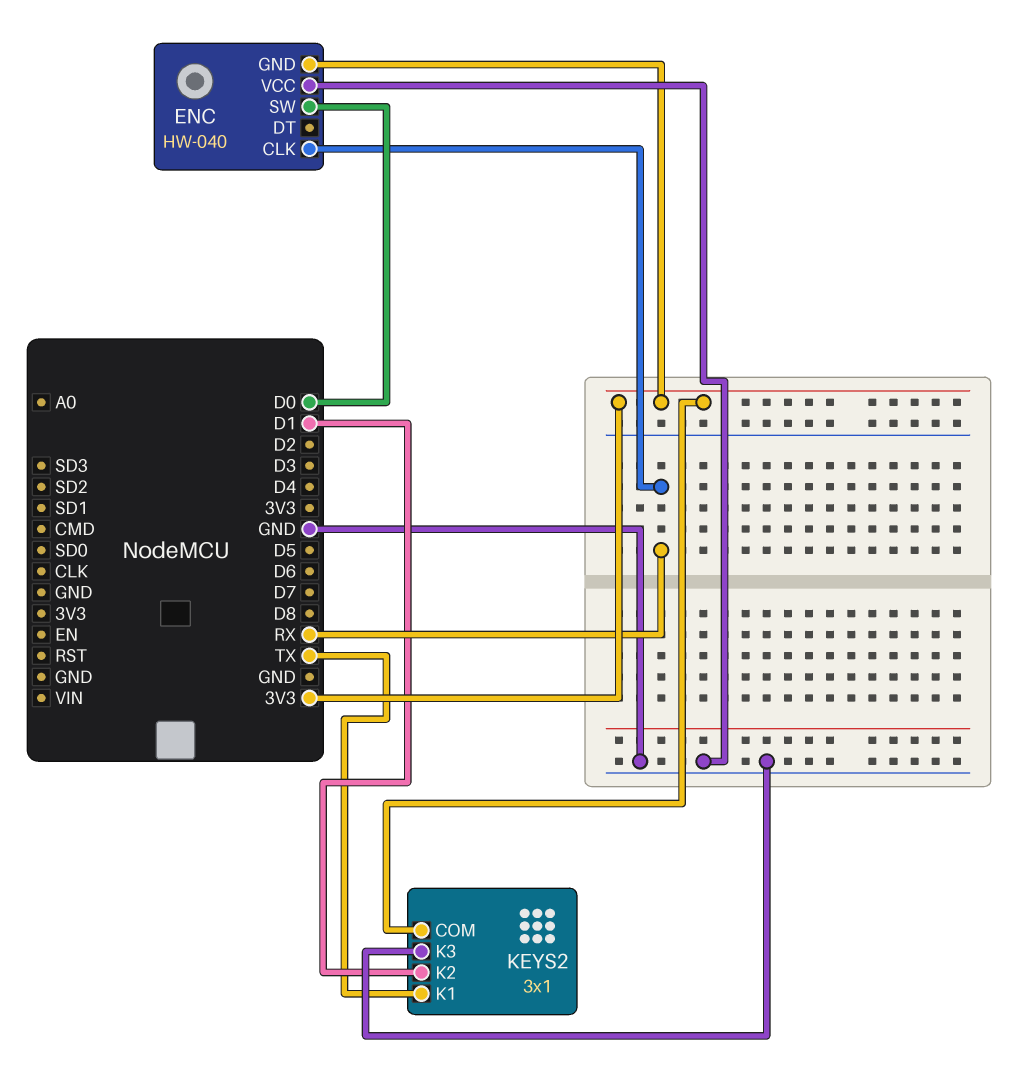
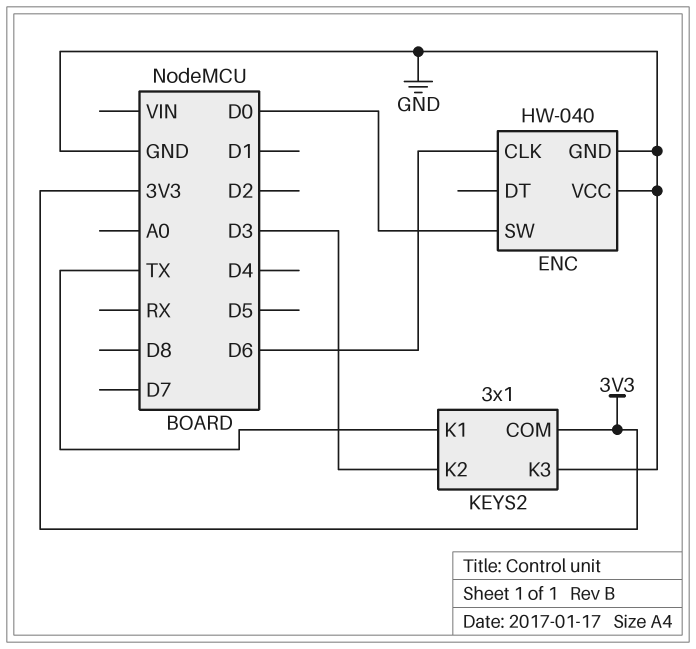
ENC pin CLK: RX -> D6
ENC pin GND: 3V3 -> GND
KEYS2 pin K2: D1 -> D3

